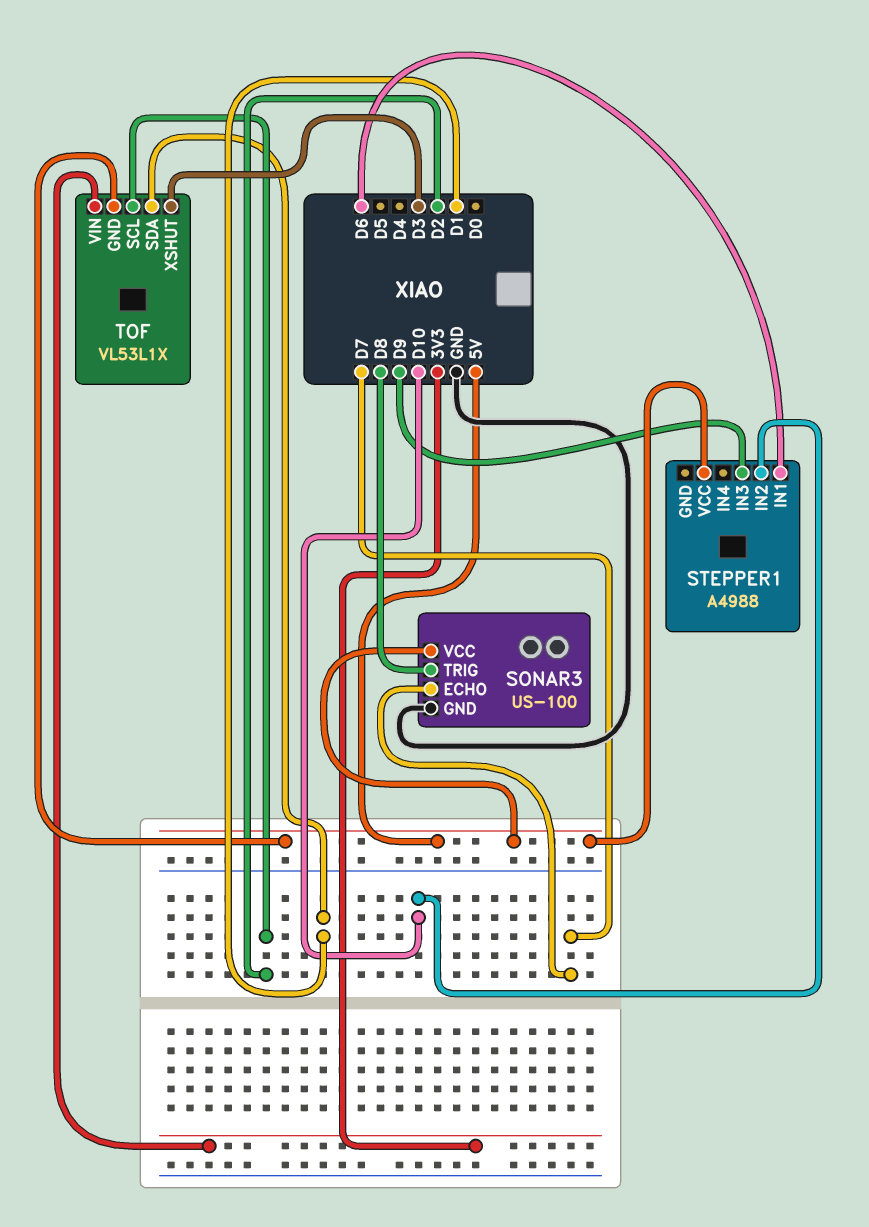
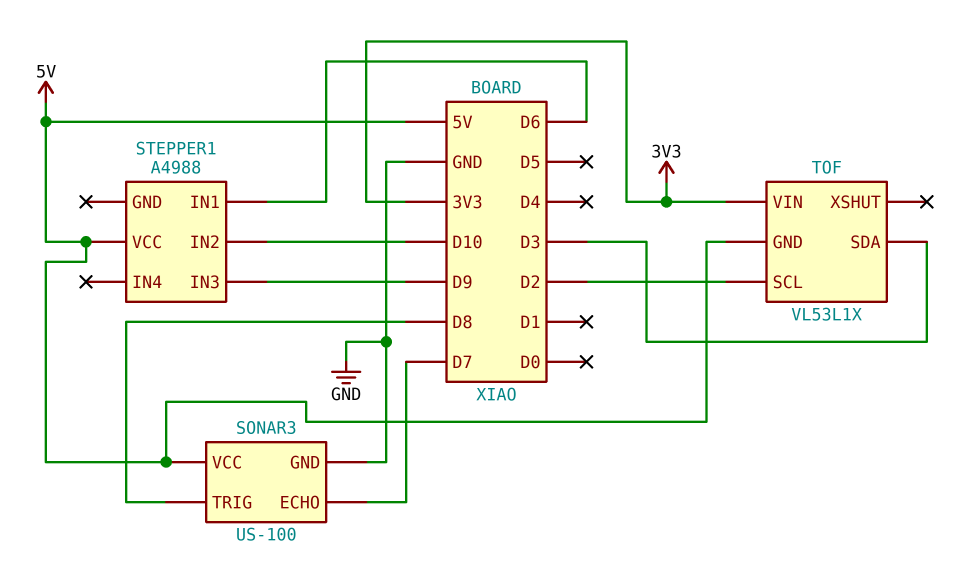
TOF pin SDA: D1 -> D3
TOF pin XSHUT: D3 -> none

